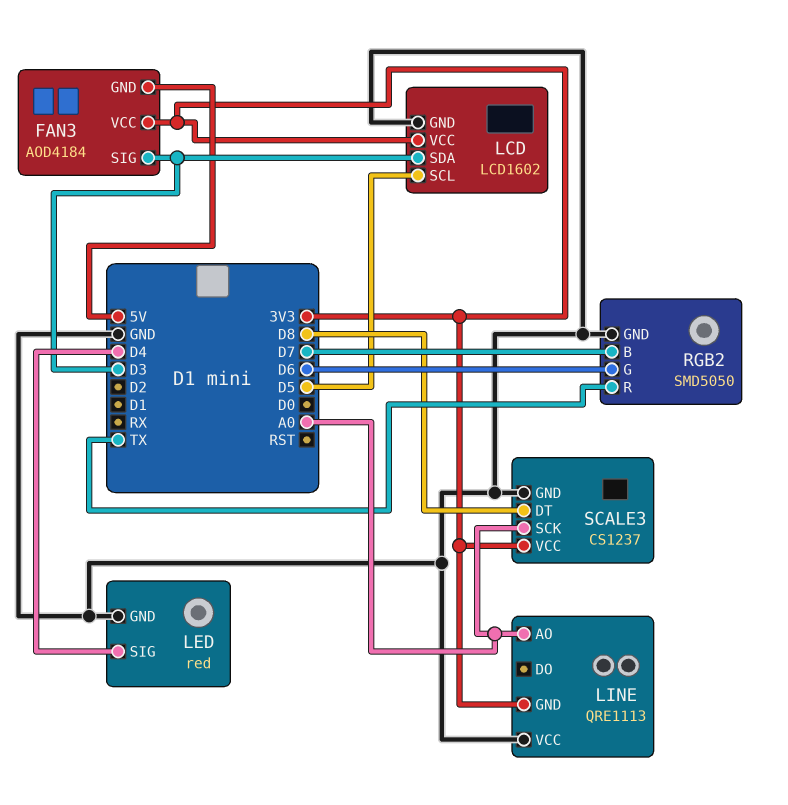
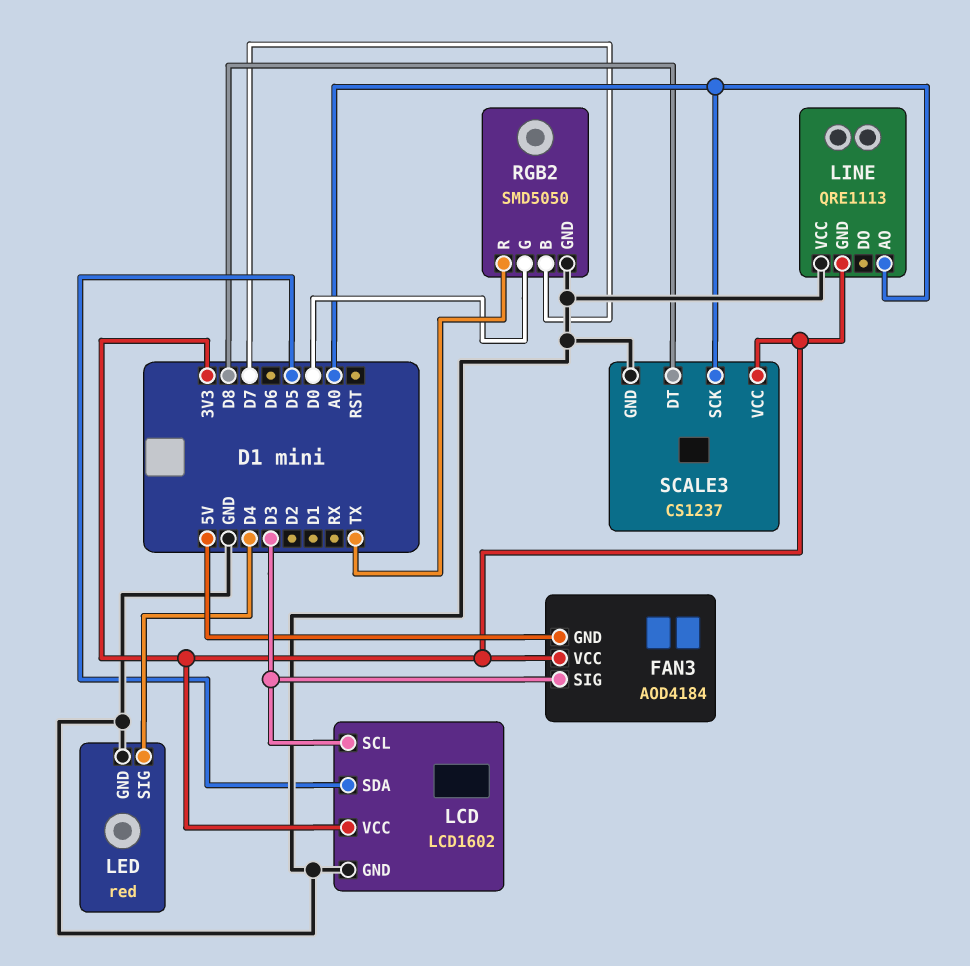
LCD pin SCL: D5 -> D3
LCD pin SDA: D3 -> D5
RGB2 pin G: D6 -> D0

